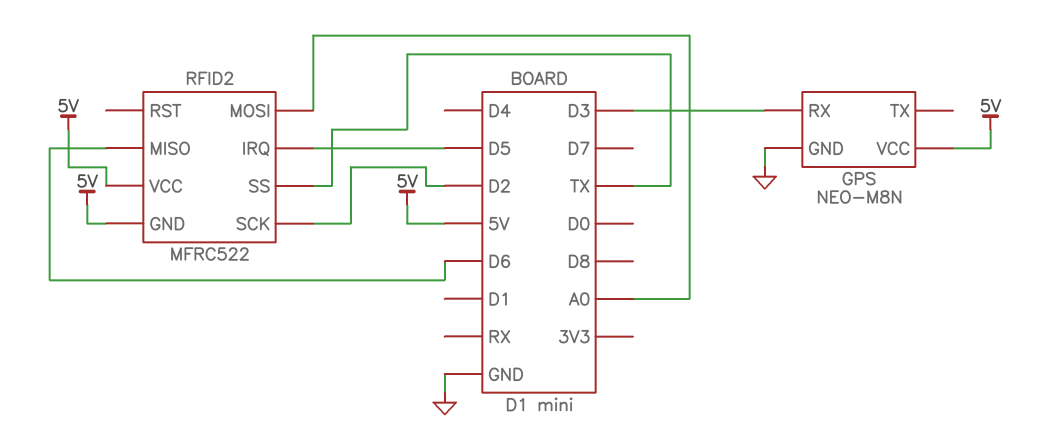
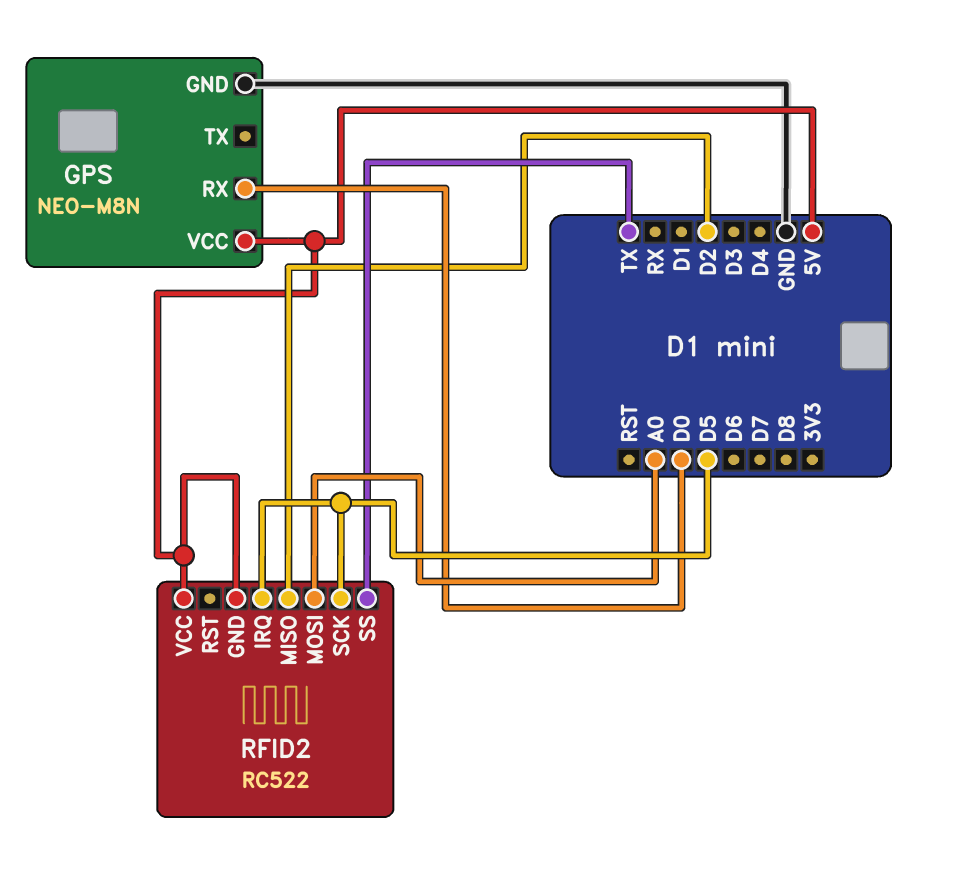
GPS pin RX: D3 -> D0
RFID2: MFRC522 -> RC522
RFID2 pin MISO: D6 -> D2
RFID2 pin SCK: D2 -> D5

